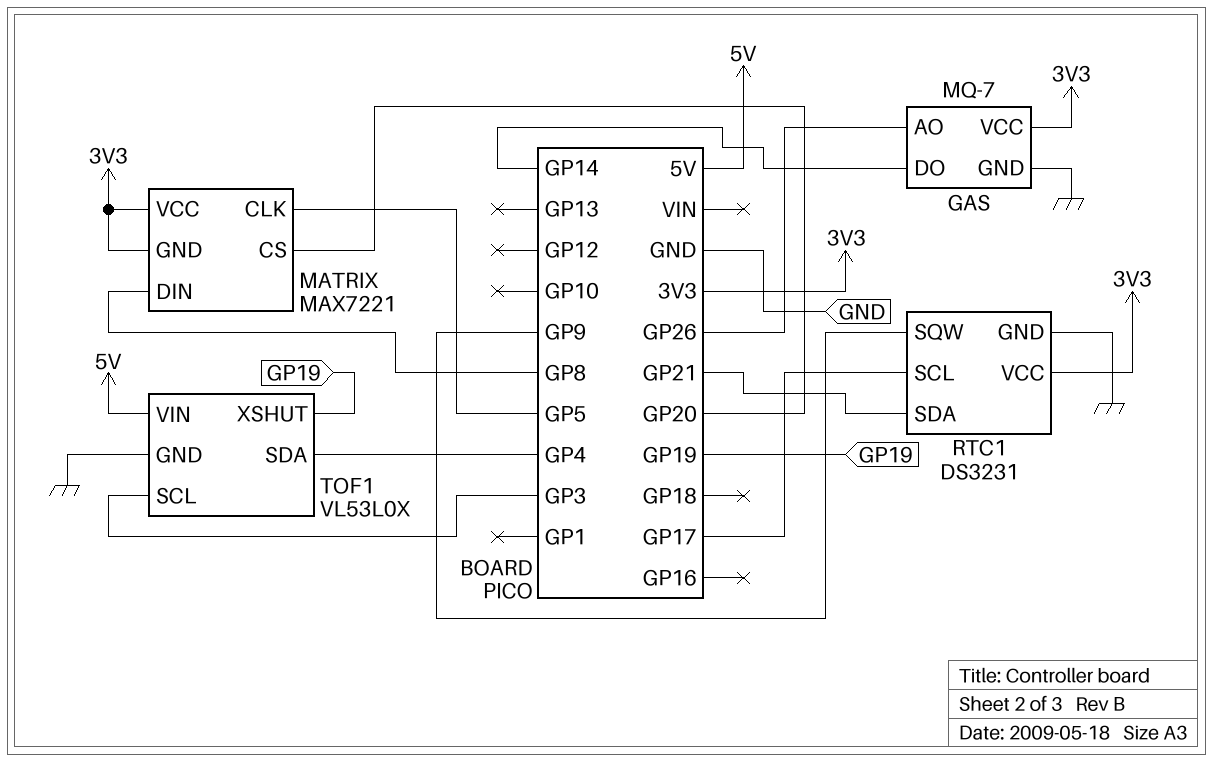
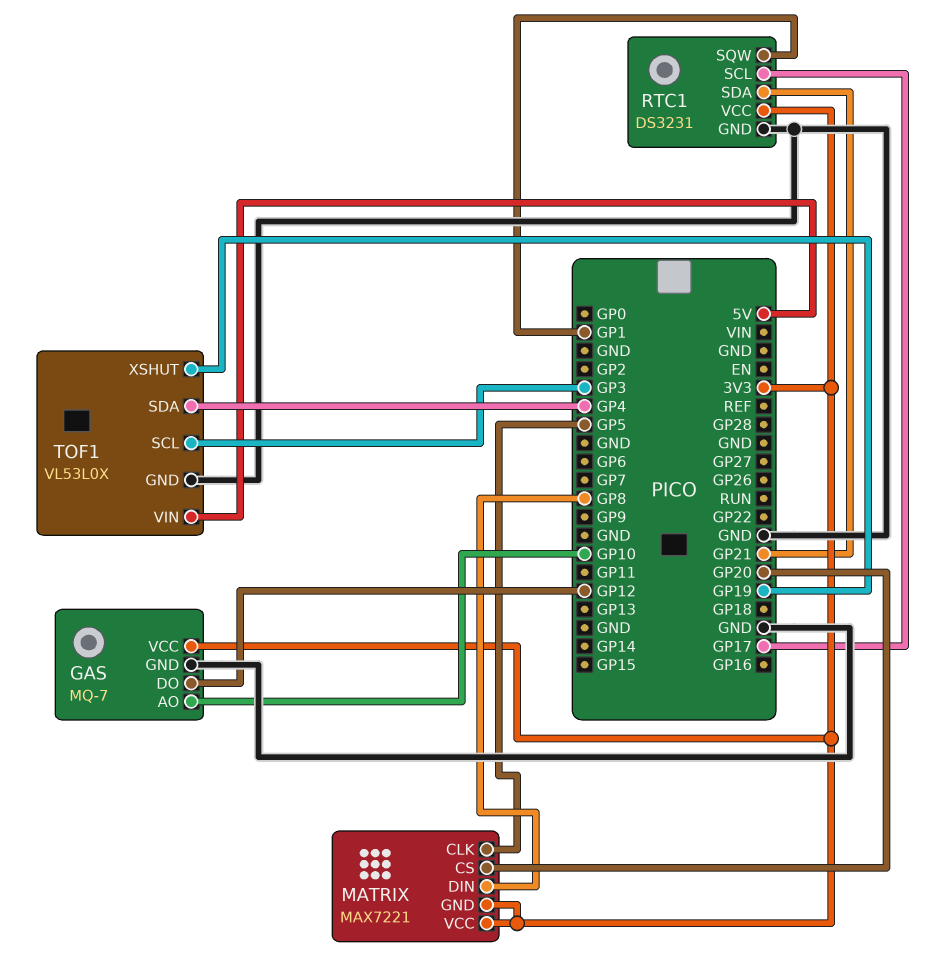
GAS pin AO: GP26 -> GP10
GAS pin DO: GP14 -> GP12
RTC1 pin SQW: GP9 -> GP1

